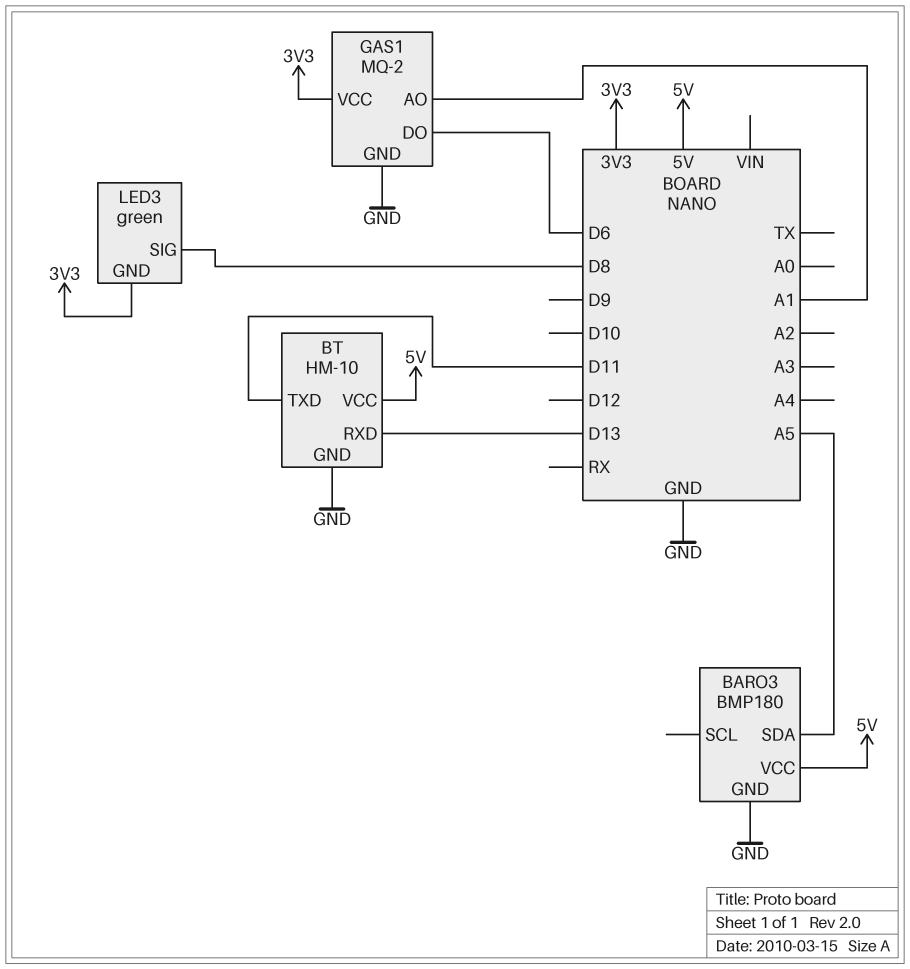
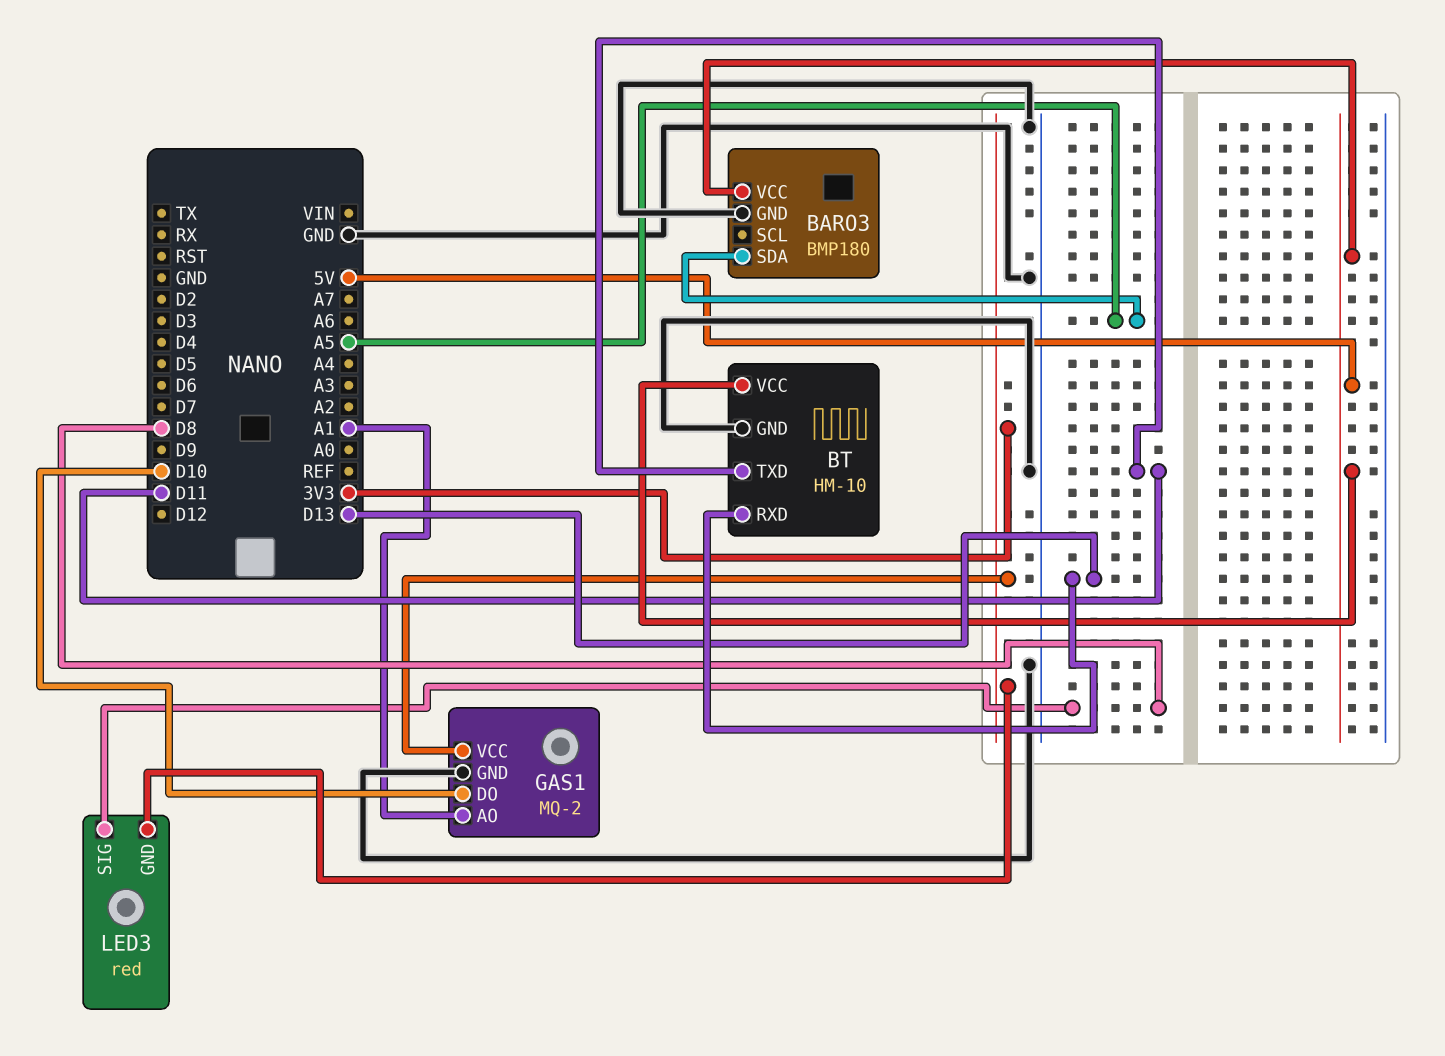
GAS1 pin DO: D6 -> D10
LED3: green -> red

